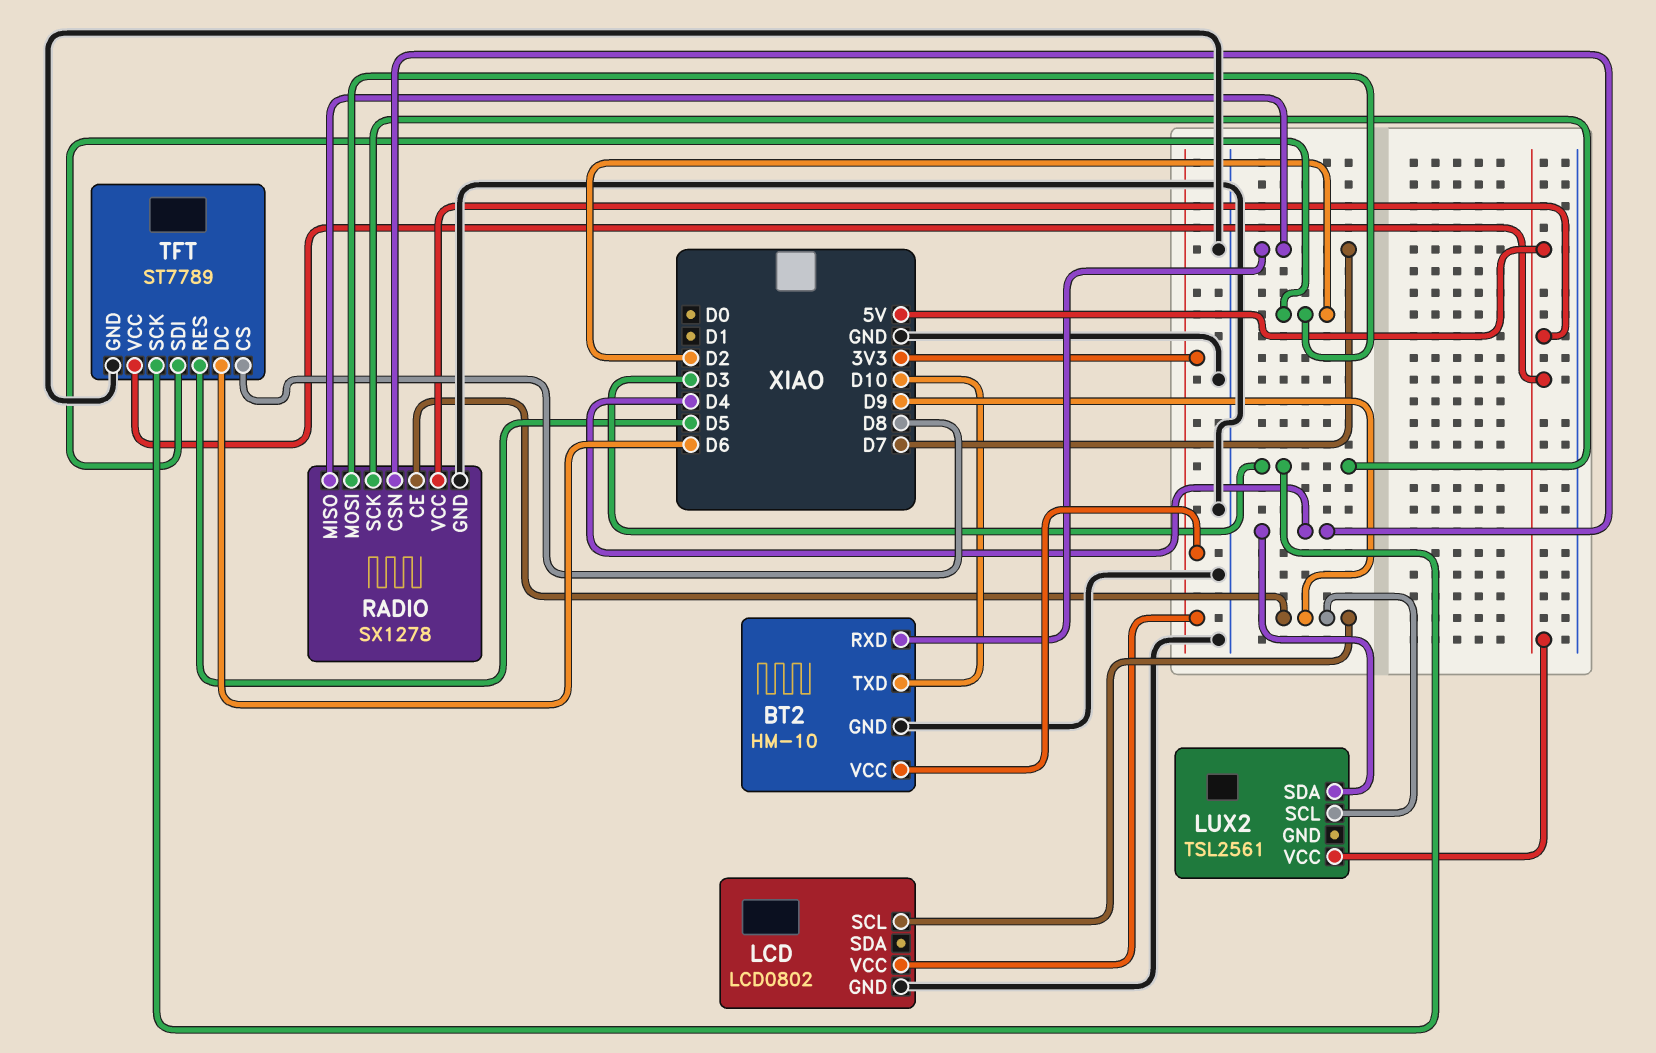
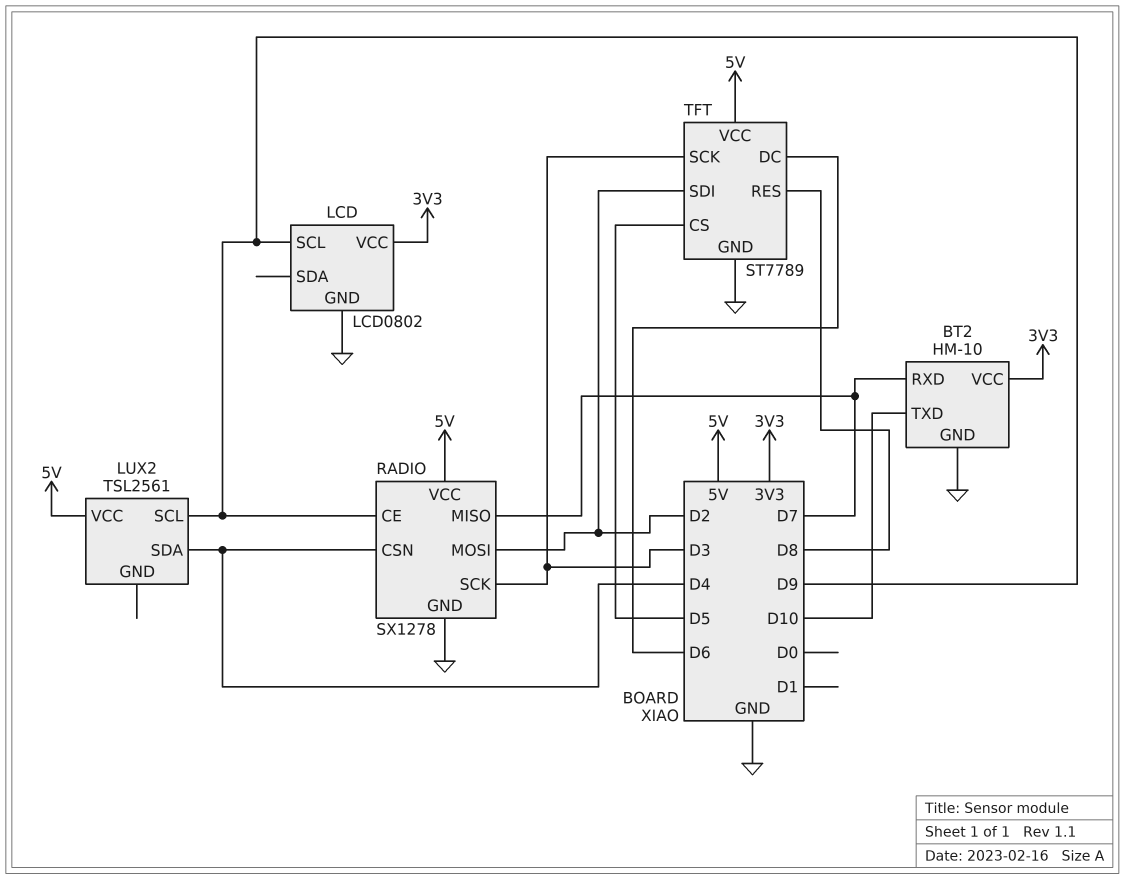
TFT pin CS: D8 -> D5
TFT pin RES: D5 -> D8

